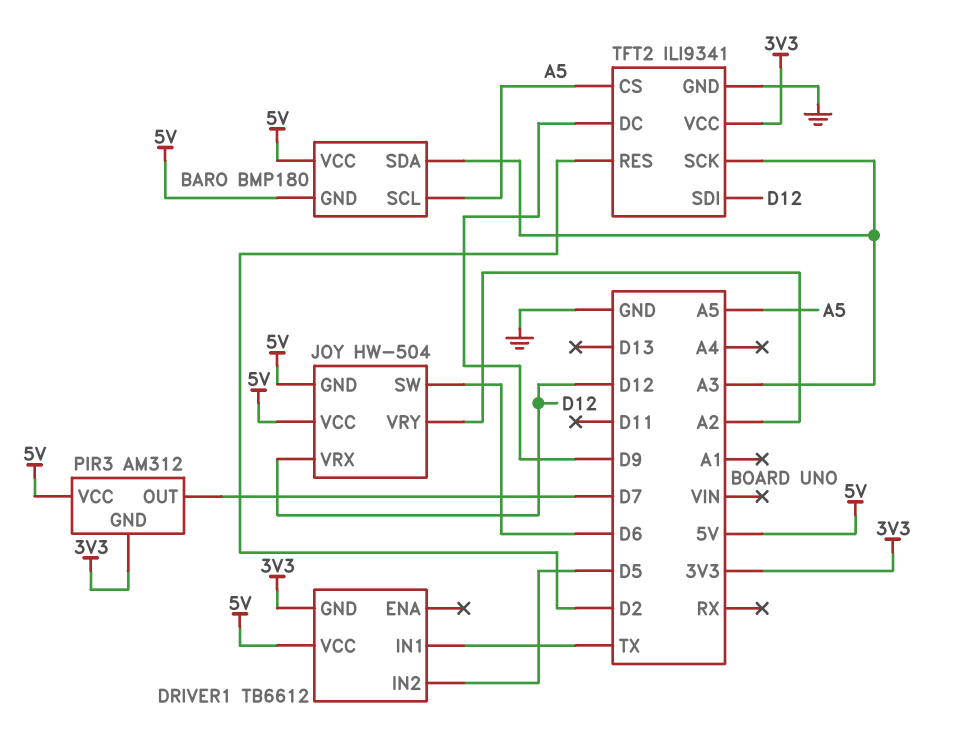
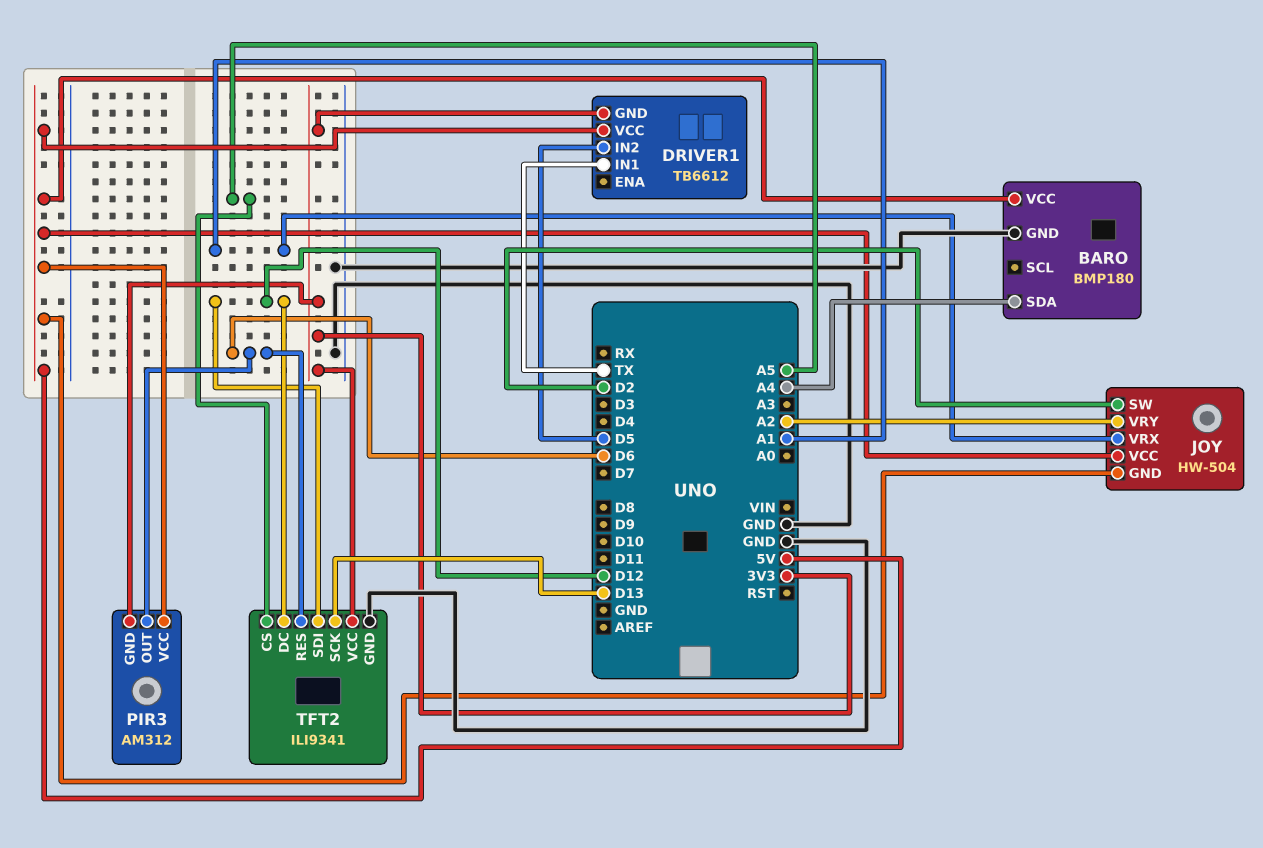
BARO pin GND: 5V -> GND
BARO pin SCL: A5 -> none
BARO pin SDA: A3 -> A4
JOY pin SW: D6 -> D2
JOY pin VRX: D12 -> A1
PIR3 pin OUT: D7 -> D6
TFT2 pin DC: D9 -> D12
TFT2 pin RES: D2 -> D6
TFT2 pin SCK: A3 -> D13

